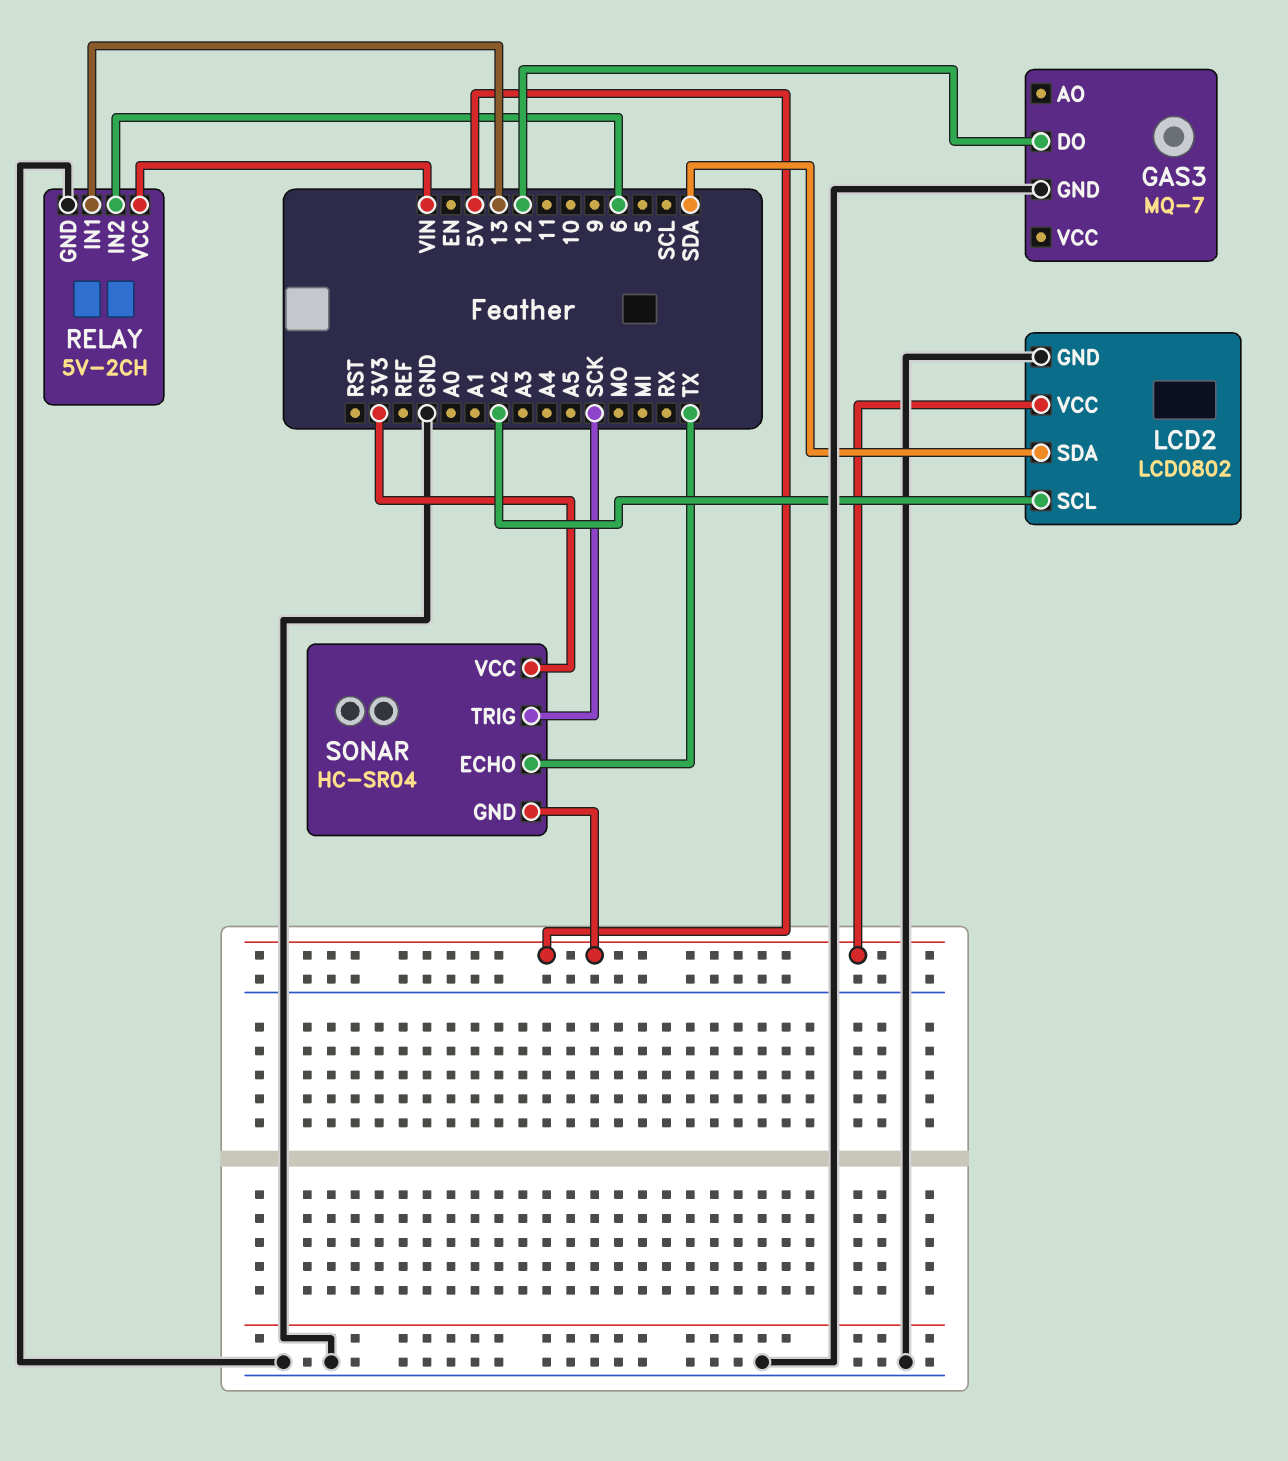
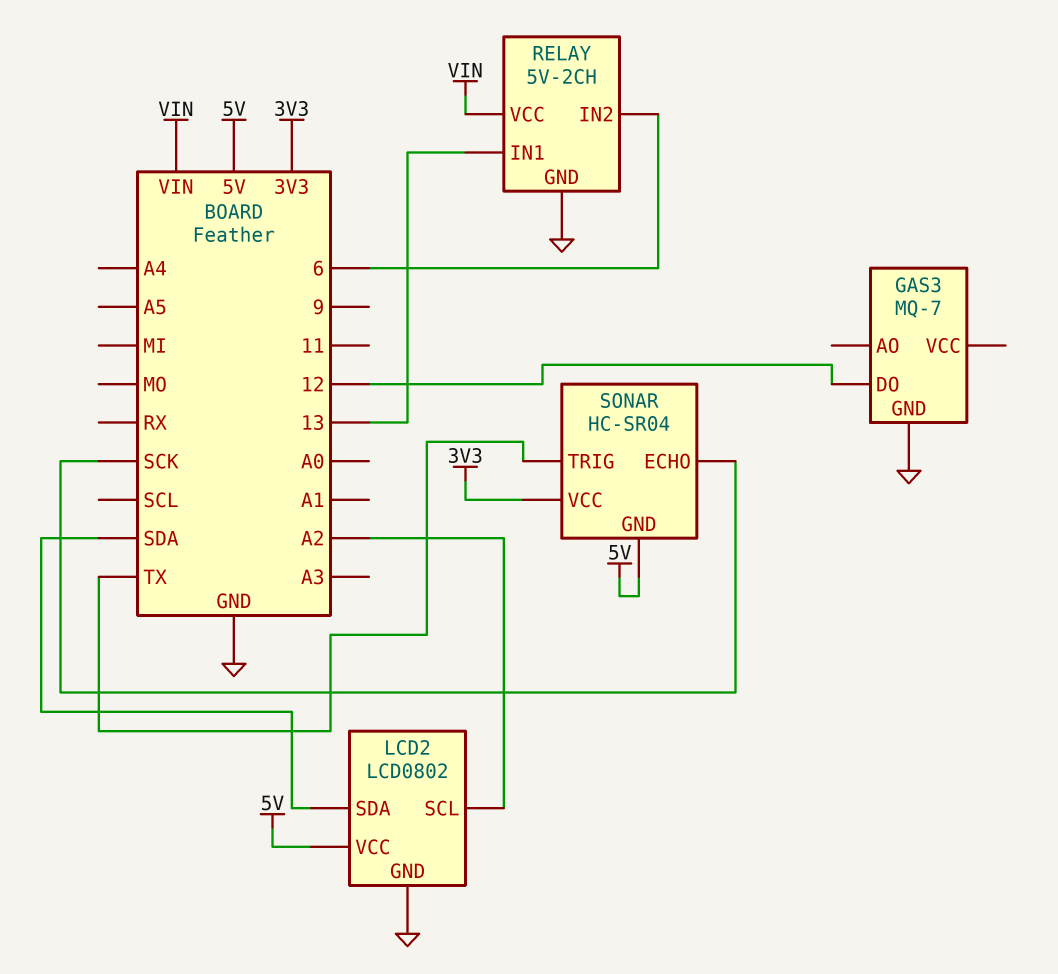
SONAR pin ECHO: TX -> SCK
SONAR pin TRIG: SCK -> TX

